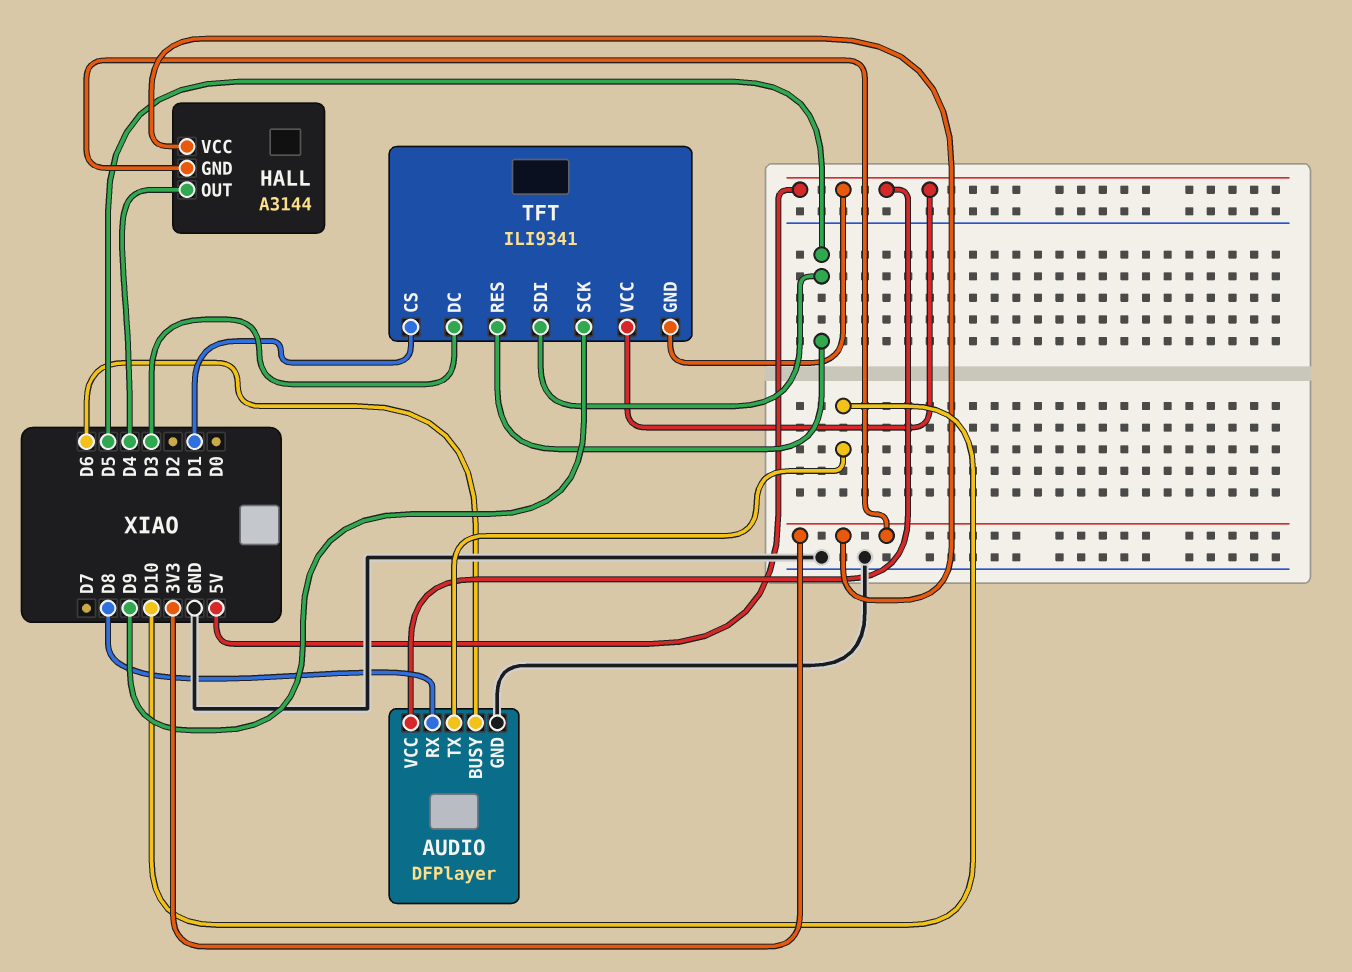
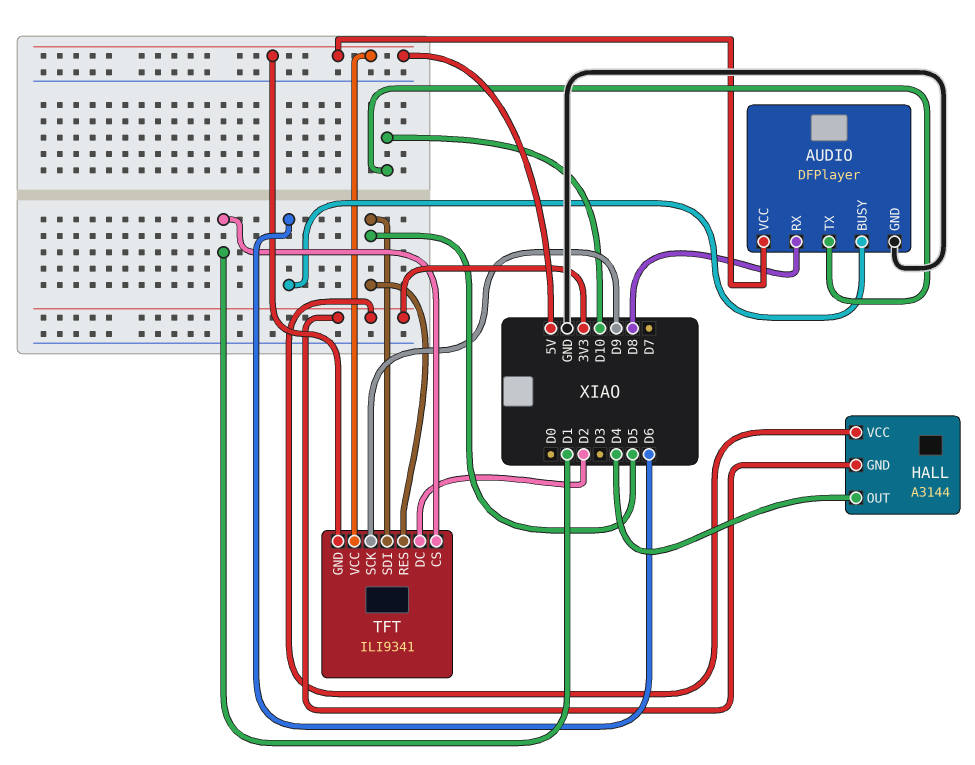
TFT pin DC: D3 -> D2

